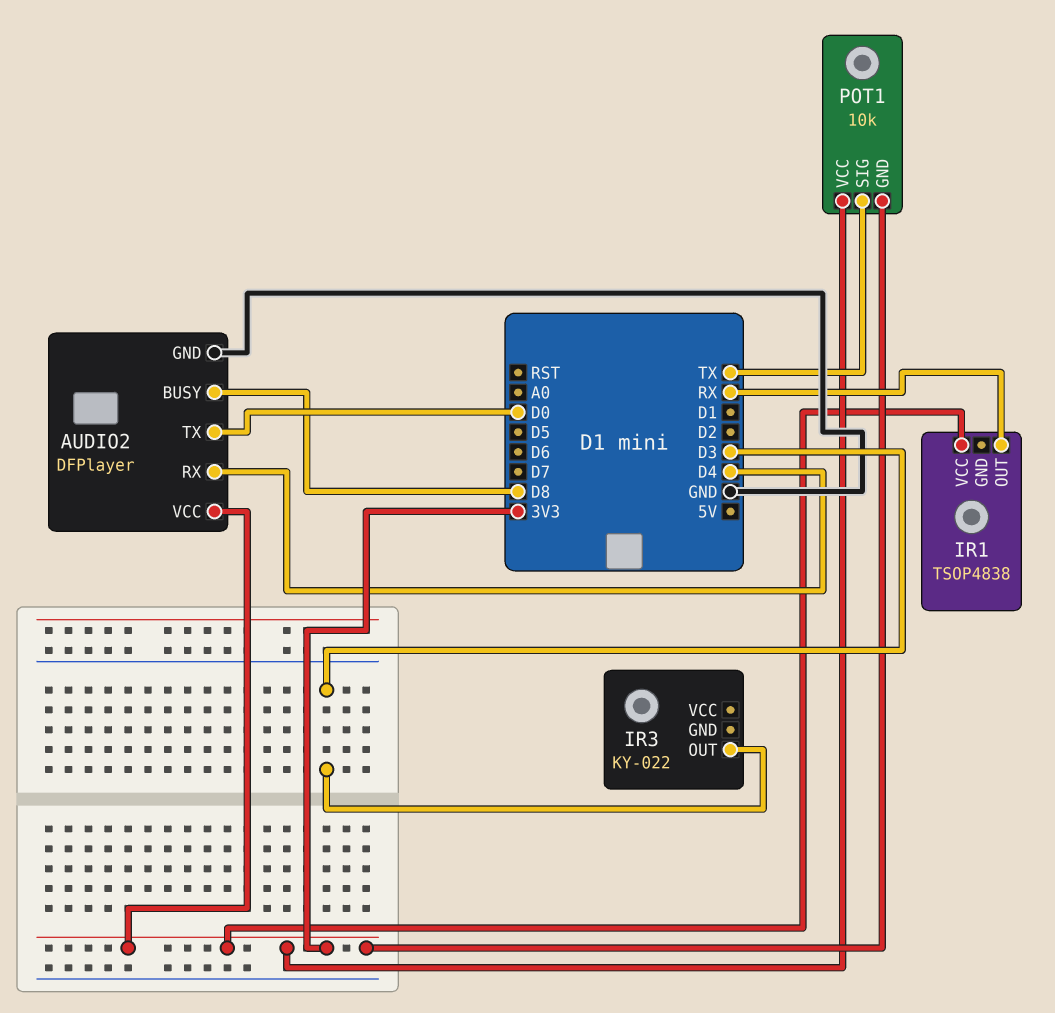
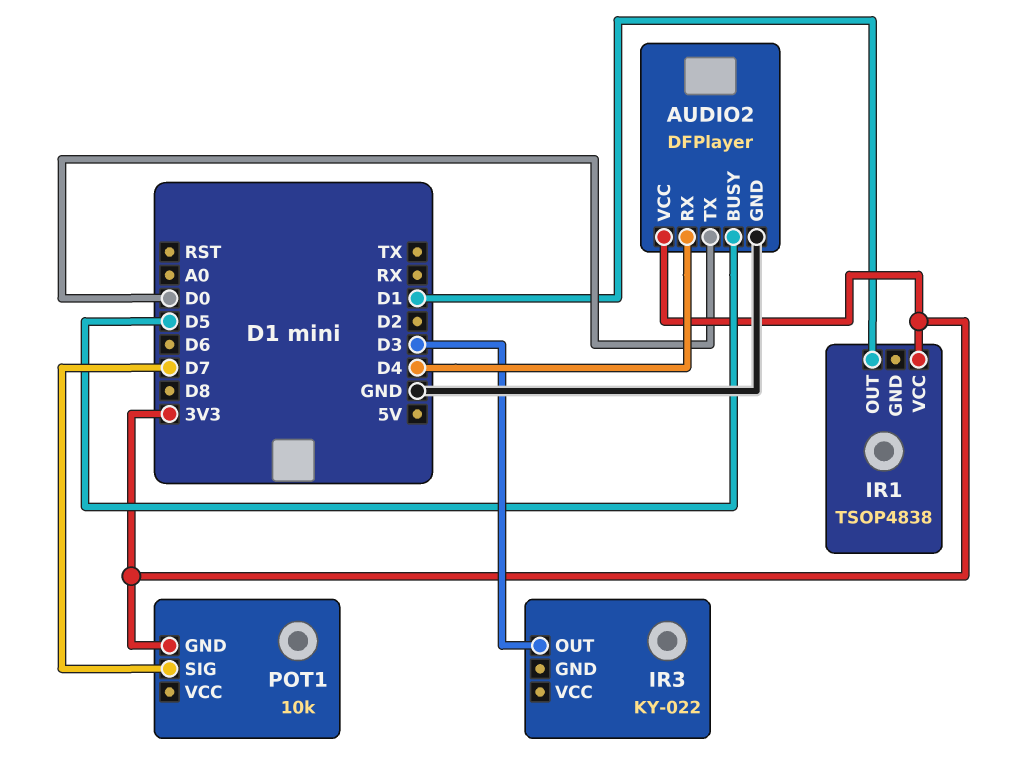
AUDIO2 pin BUSY: D8 -> D5
IR1 pin OUT: RX -> D1
POT1 pin SIG: TX -> D7
POT1 pin VCC: 3V3 -> none

